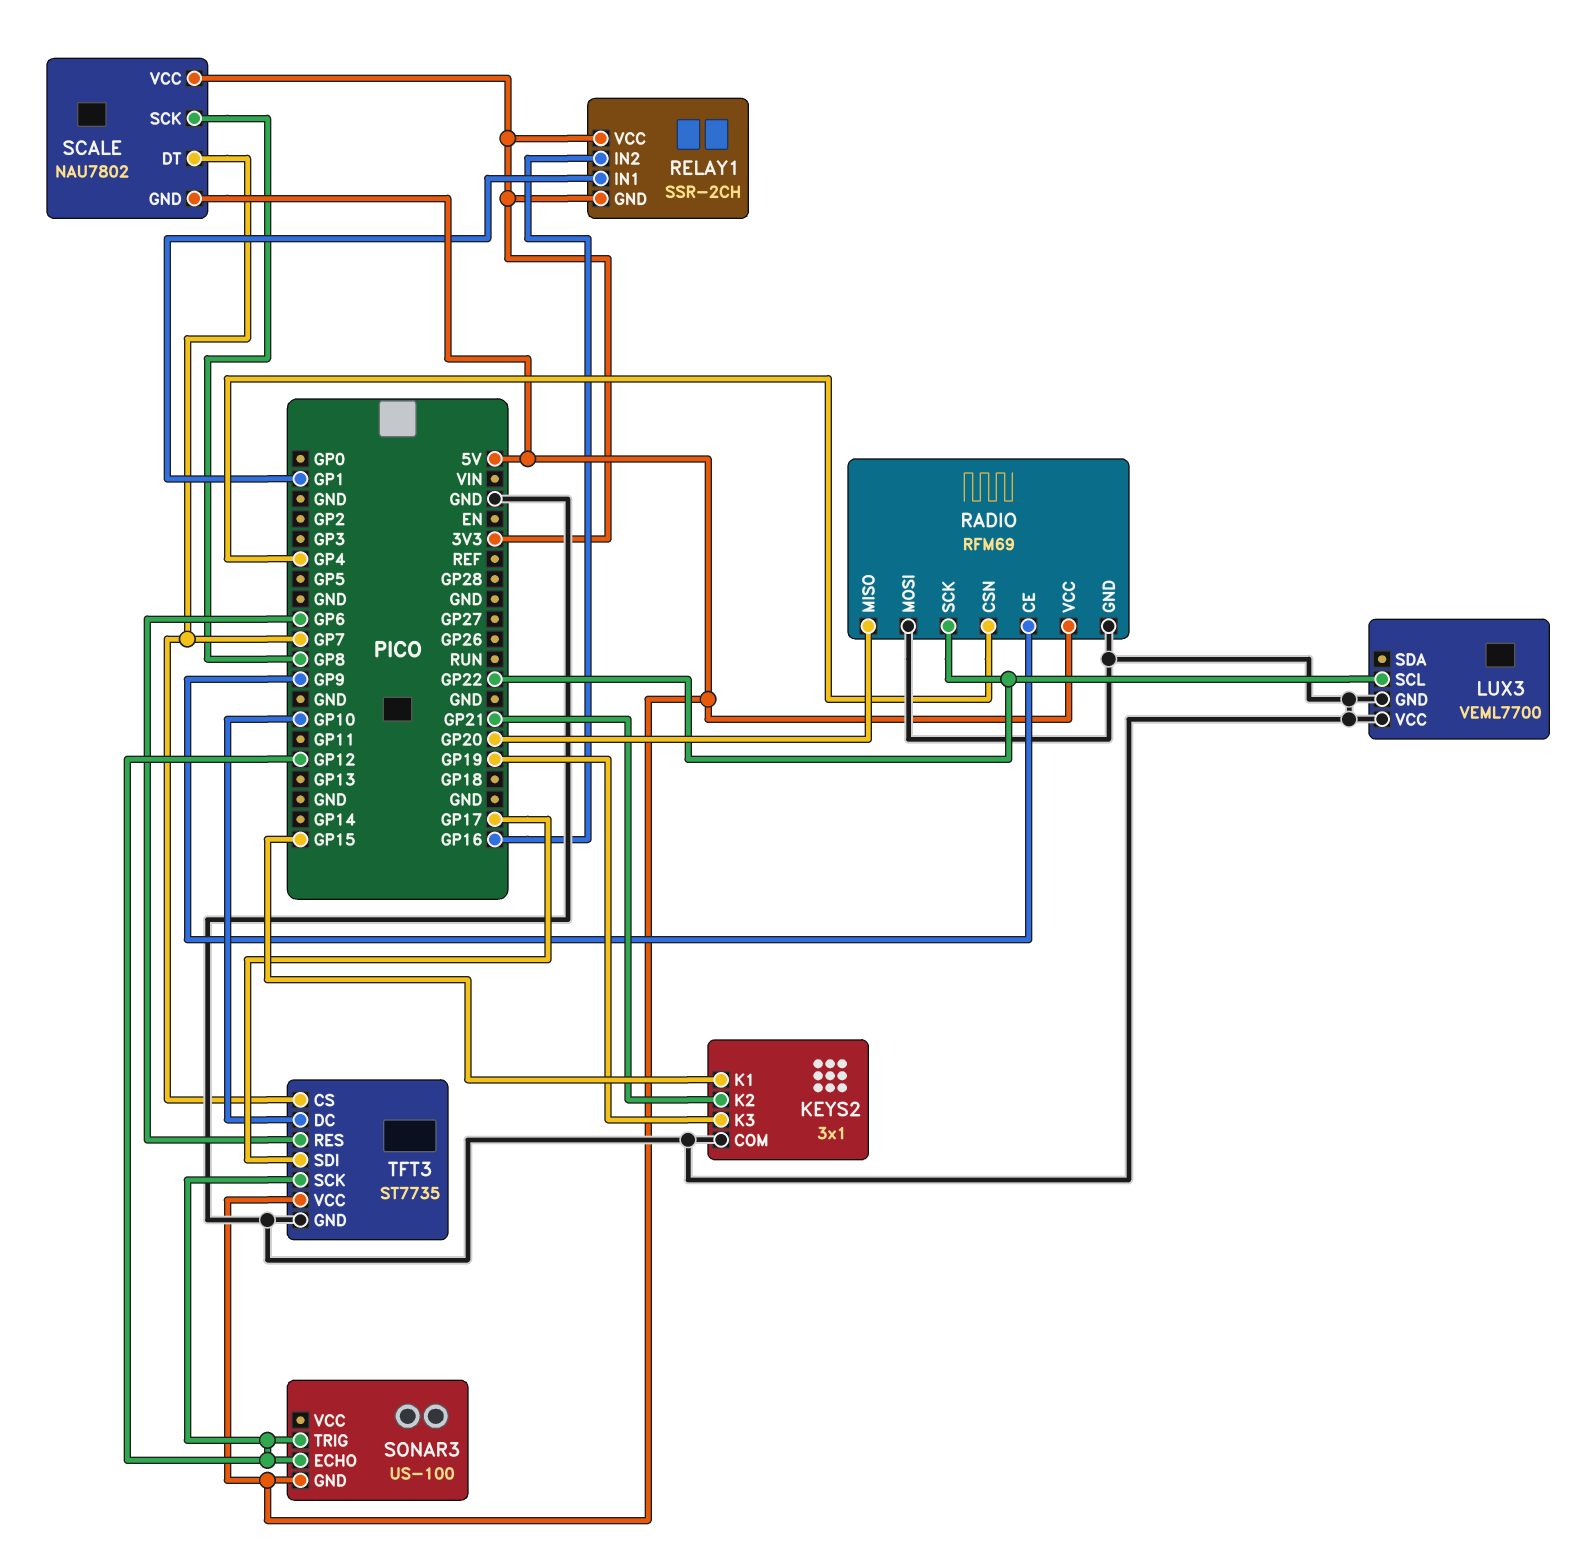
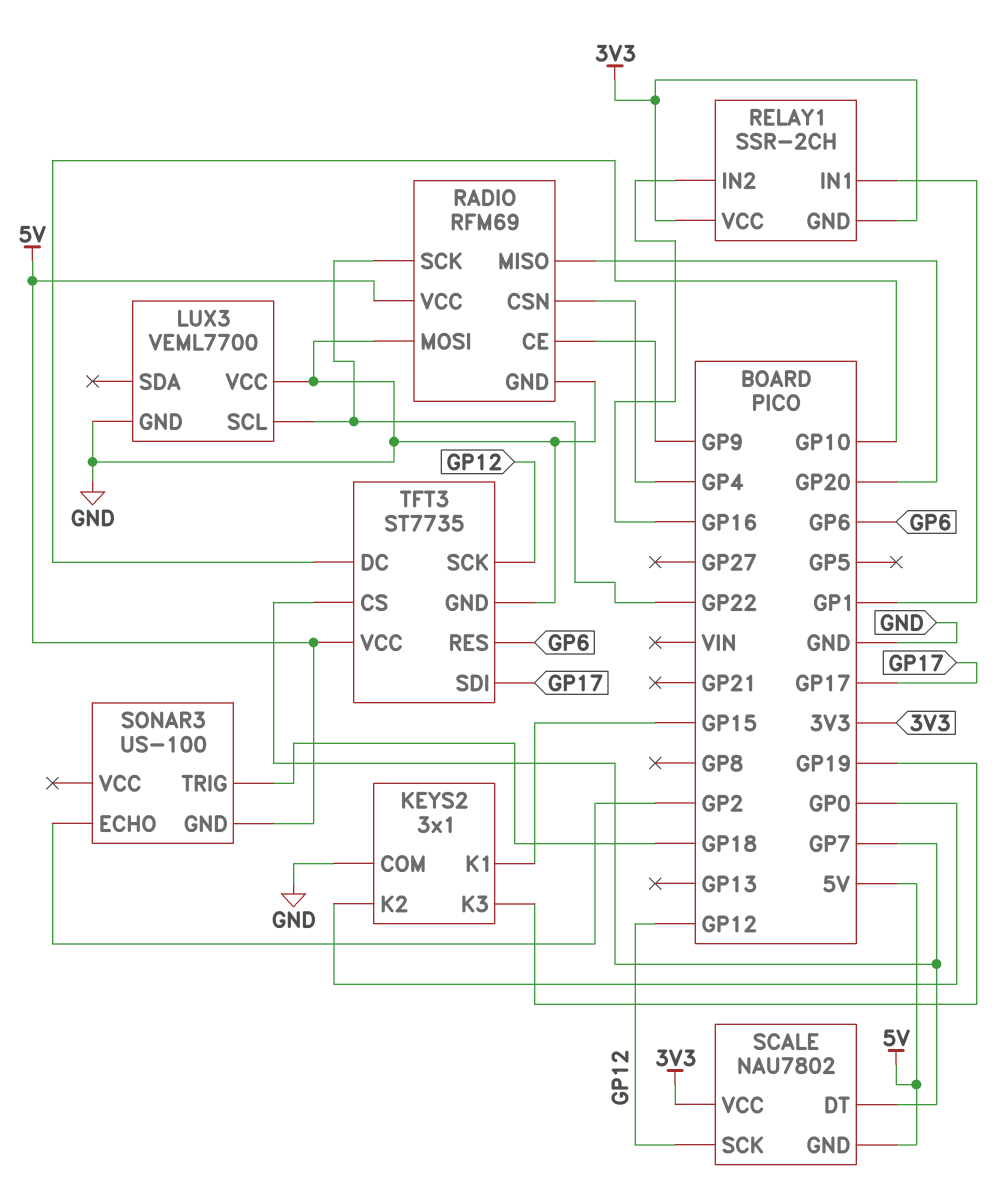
KEYS2 pin K2: GP21 -> GP0
SCALE pin SCK: GP8 -> GP12
SONAR3 pin ECHO: GP12 -> GP2
SONAR3 pin TRIG: GP12 -> GP18

